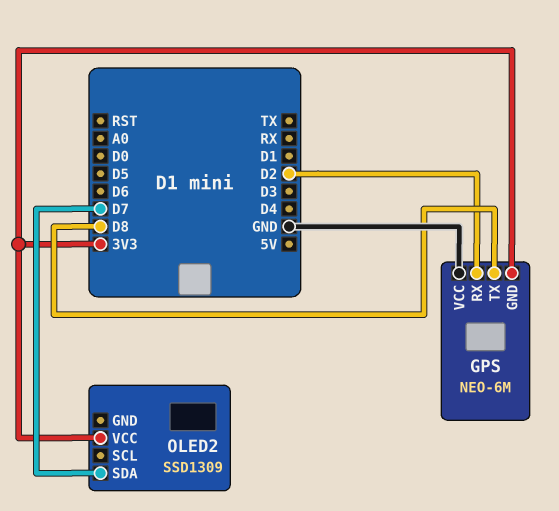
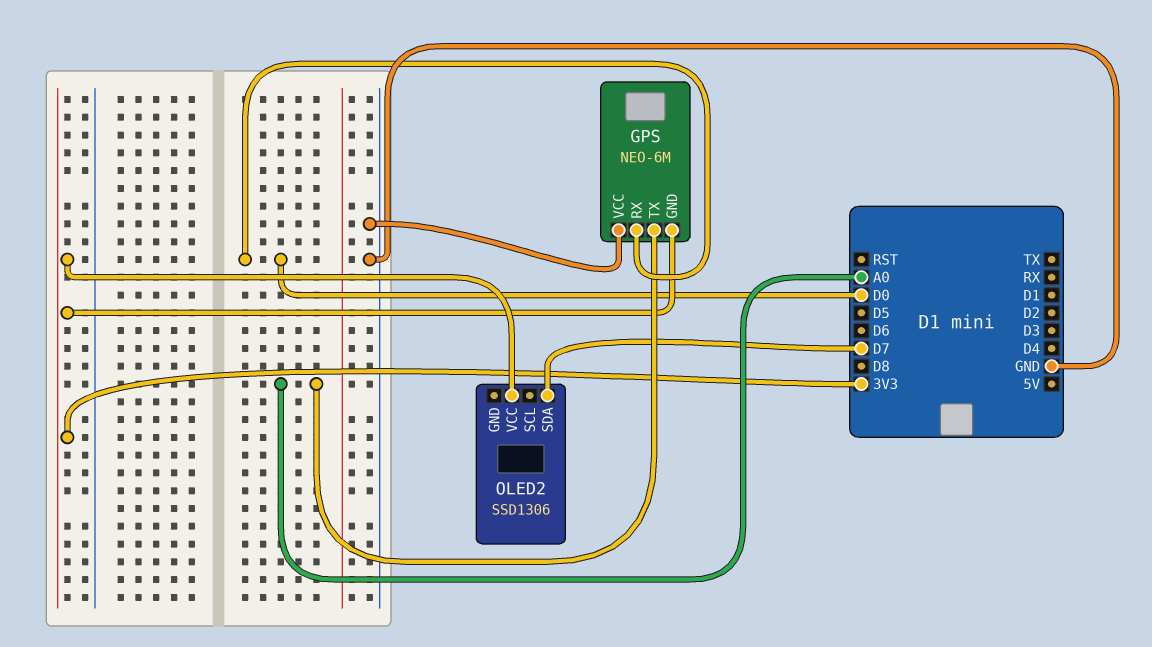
GPS pin RX: D2 -> D0
GPS pin TX: D8 -> A0
OLED2: SSD1309 -> SSD1306

